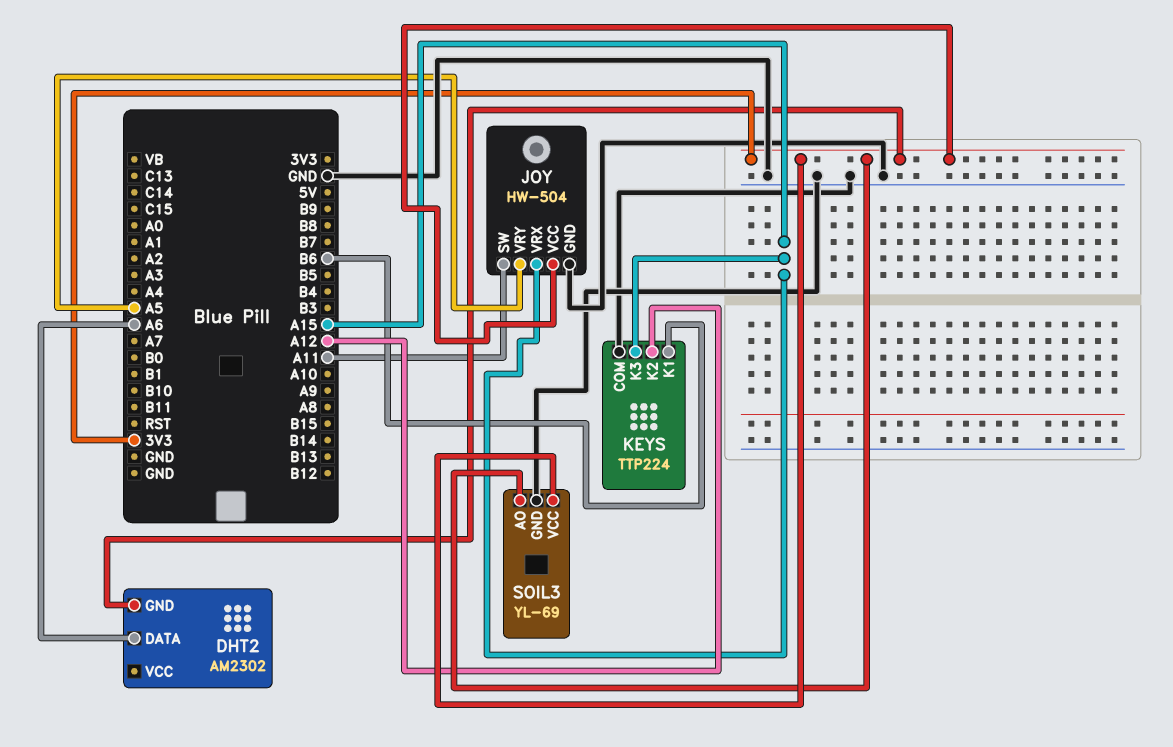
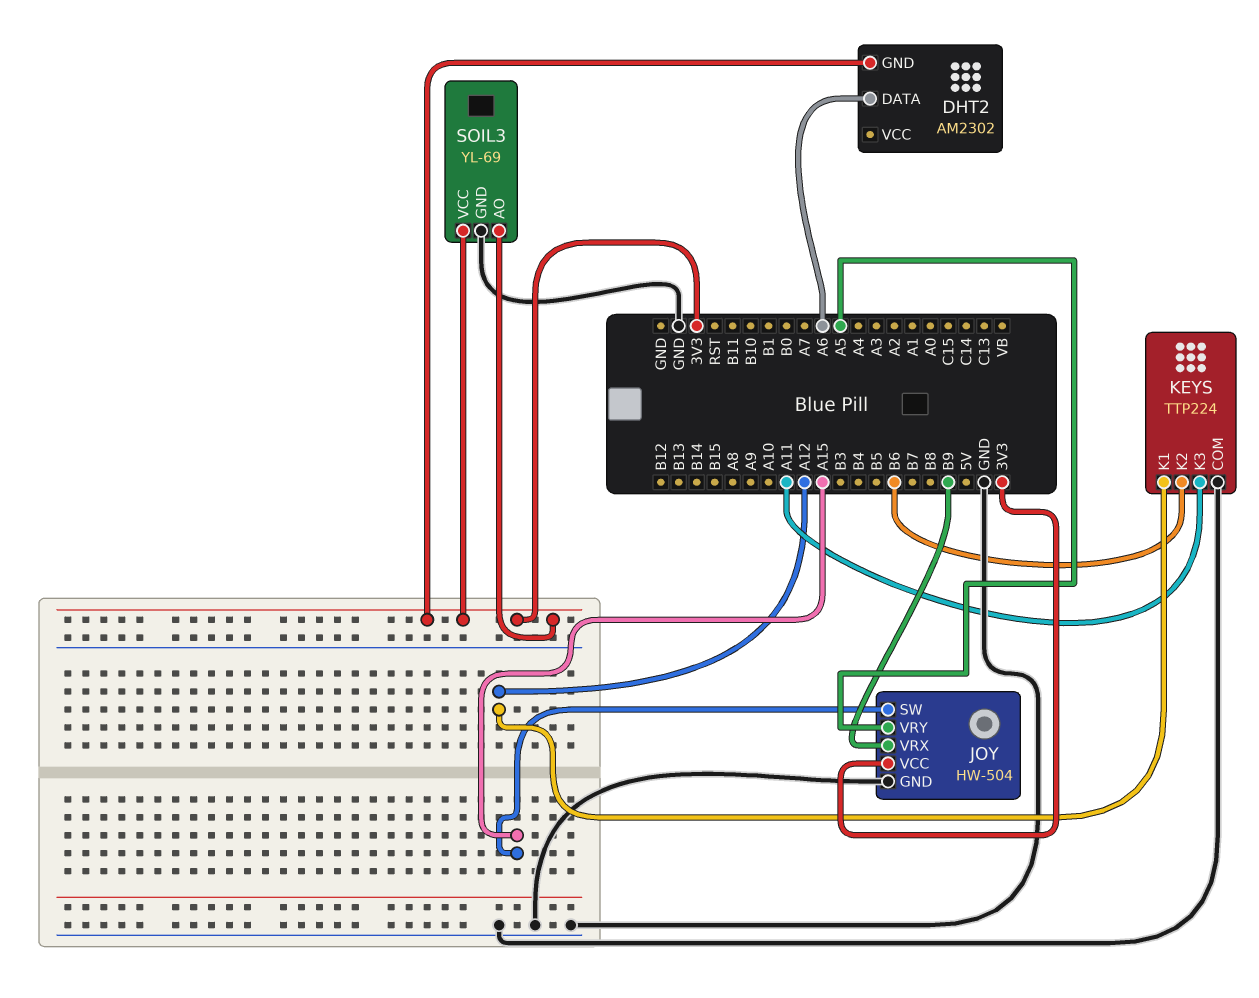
JOY pin SW: A11 -> A15
JOY pin VRX: A15 -> B9
KEYS pin K1: B6 -> A12
KEYS pin K2: A12 -> B6
KEYS pin K3: A15 -> A11

